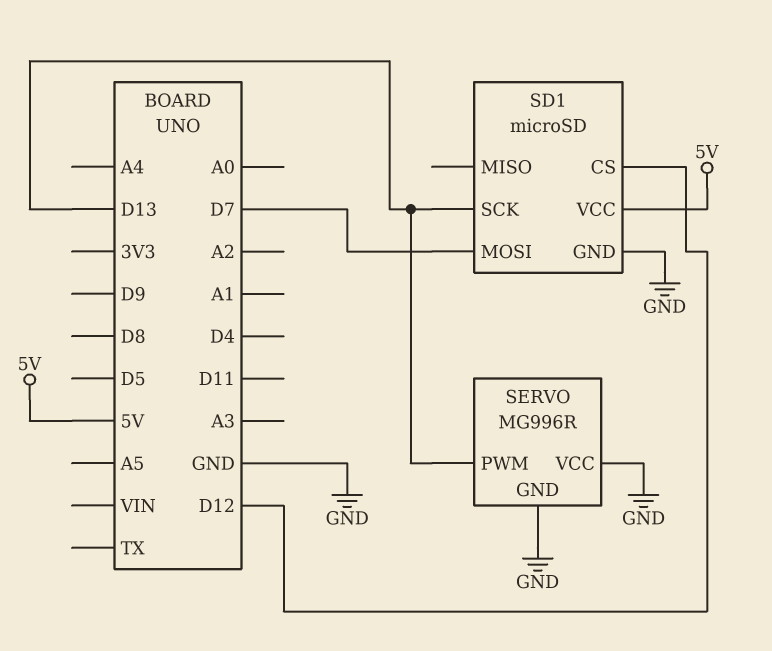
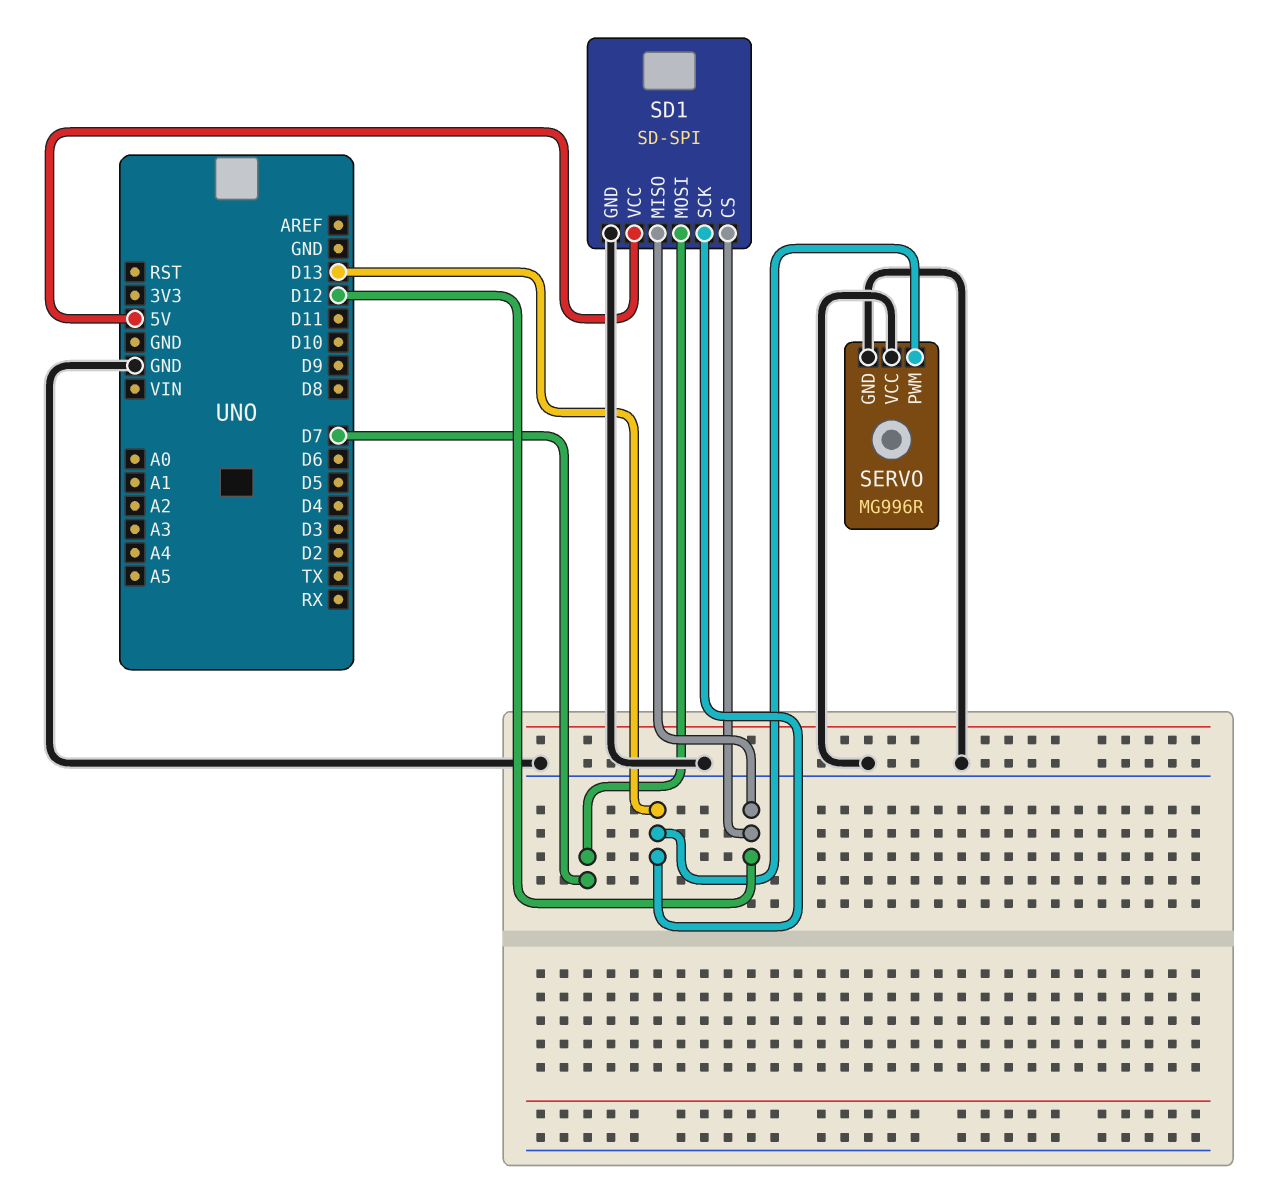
SD1: microSD -> SD-SPI
SD1 pin MISO: none -> D12

